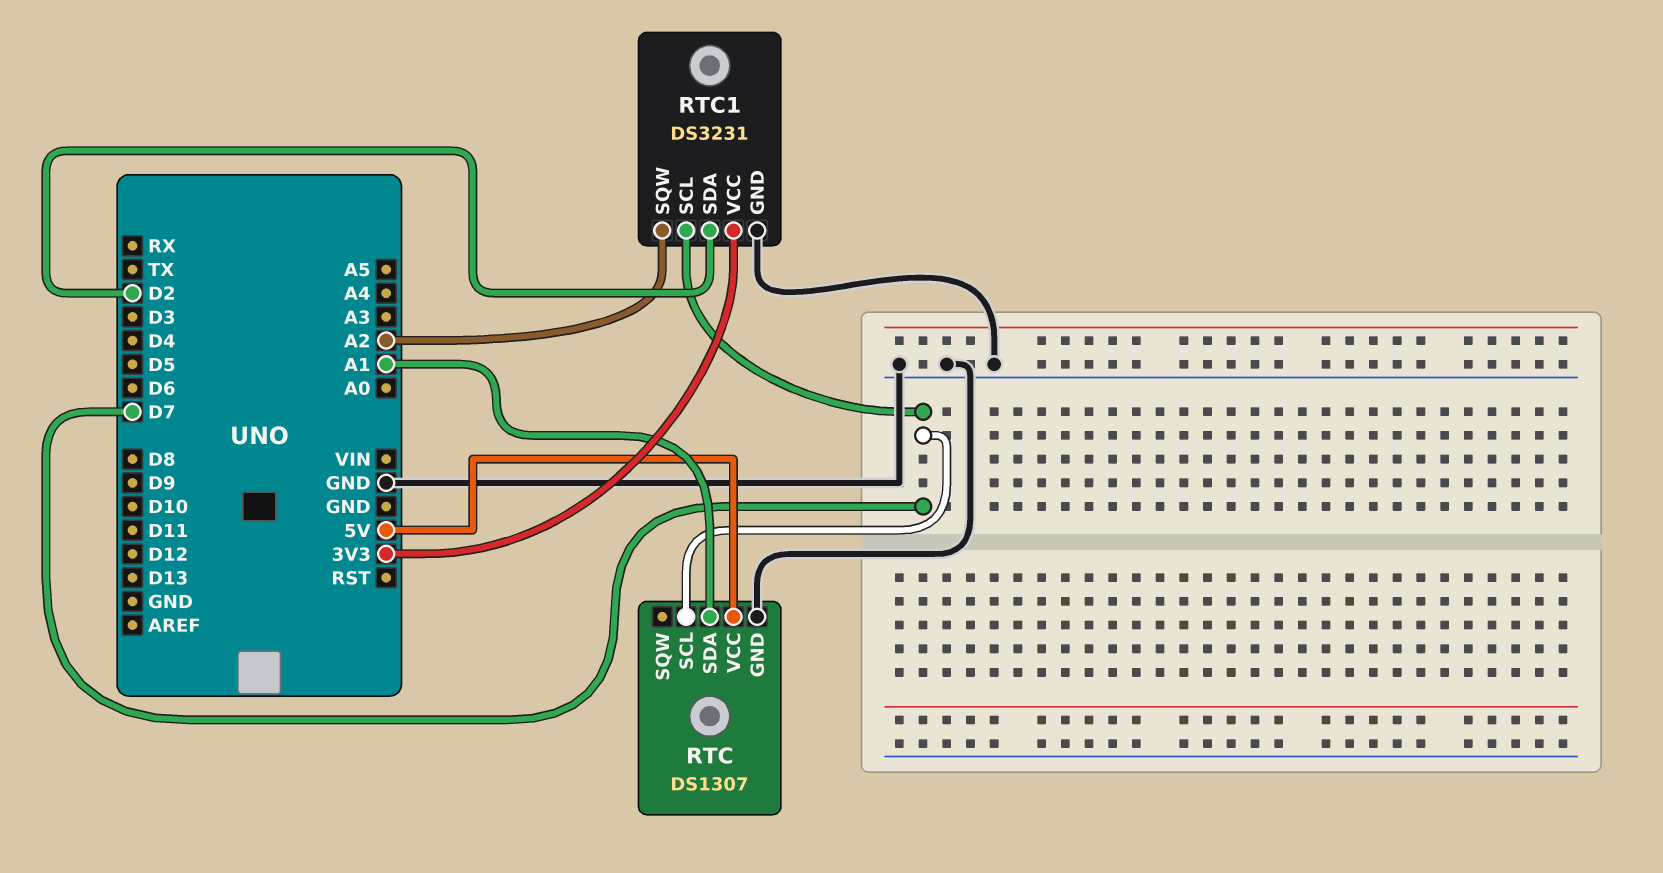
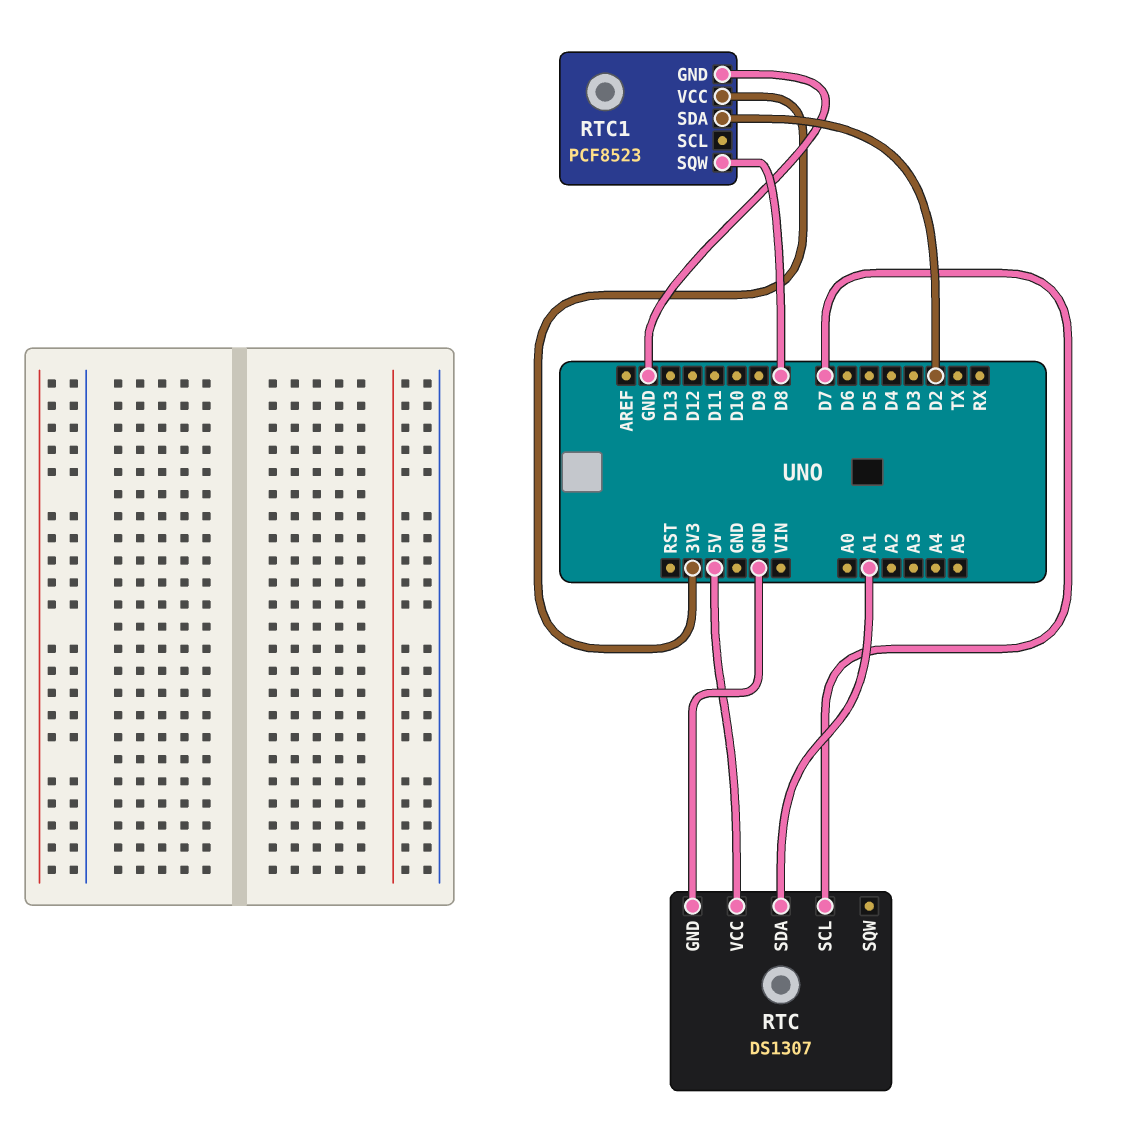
RTC1: DS3231 -> PCF8523
RTC1 pin SCL: D7 -> none
RTC1 pin SQW: A2 -> D8

